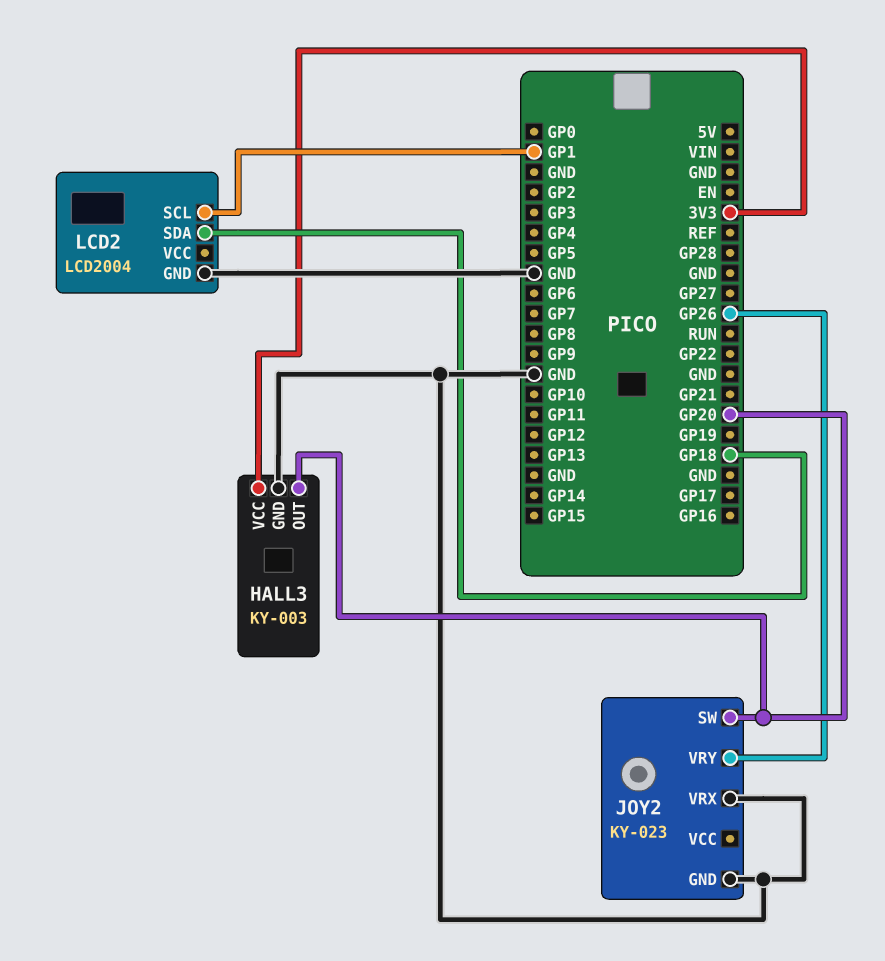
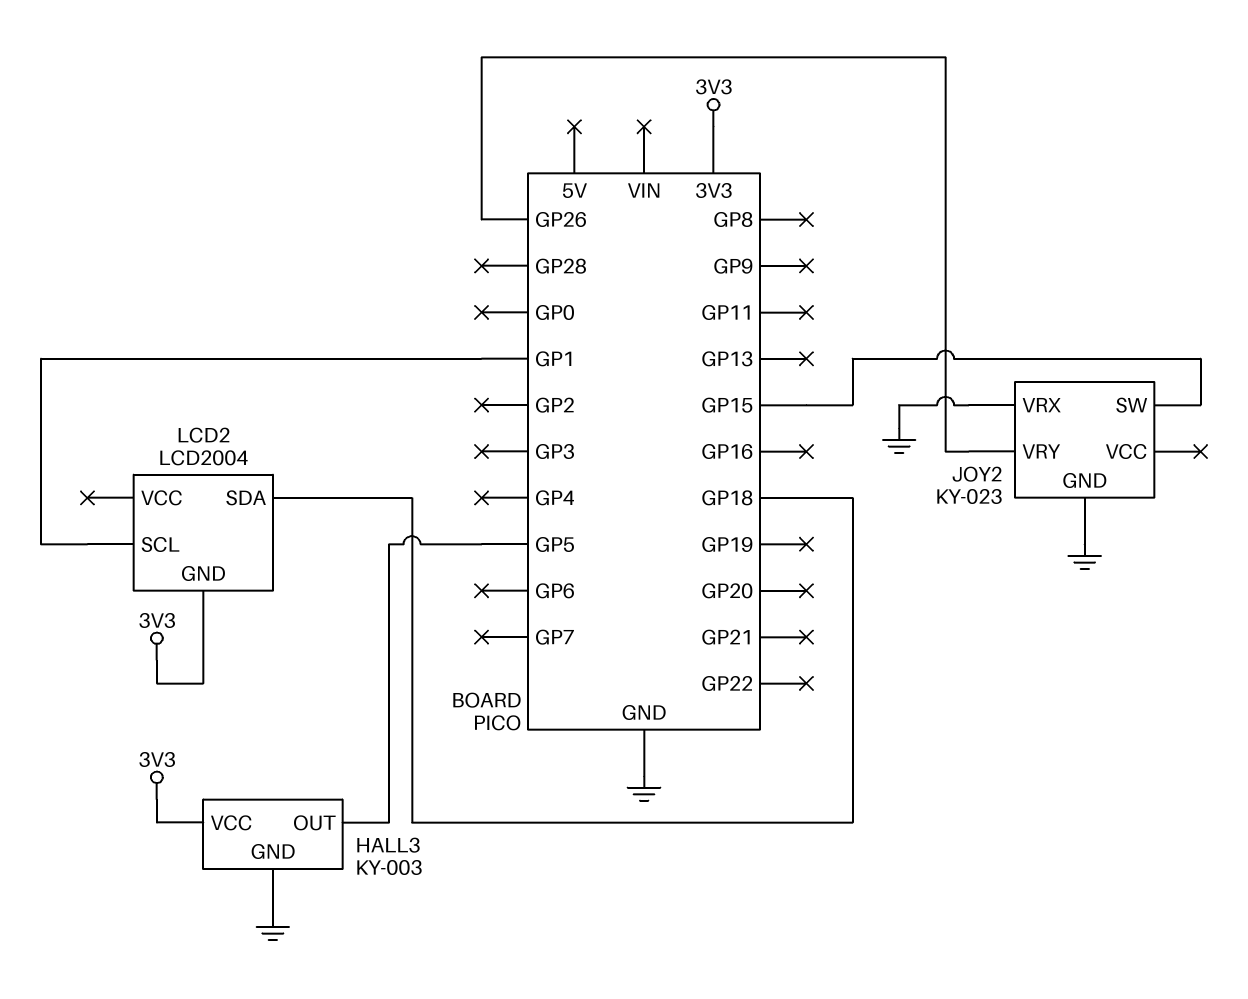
HALL3 pin OUT: GP20 -> GP5
JOY2 pin SW: GP20 -> GP15
LCD2 pin GND: GND -> 3V3

